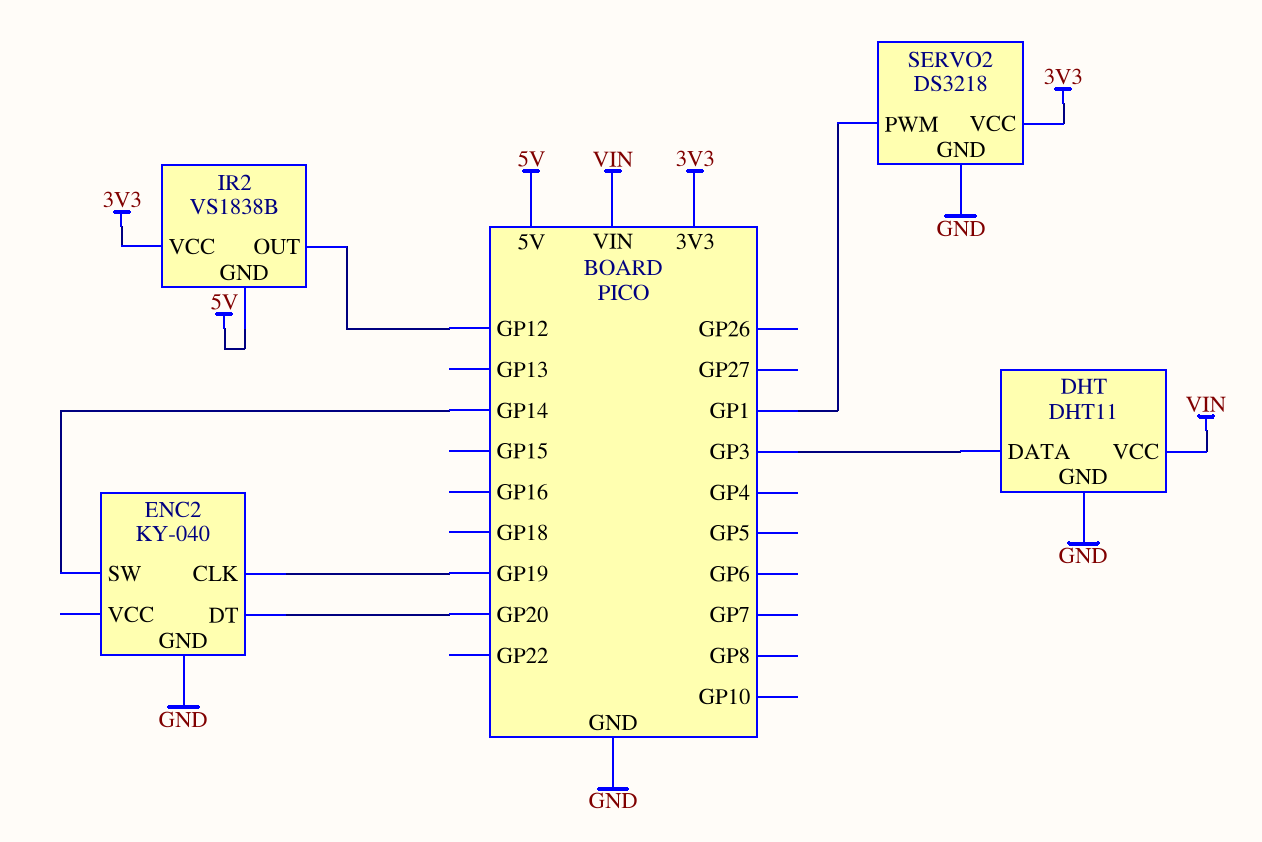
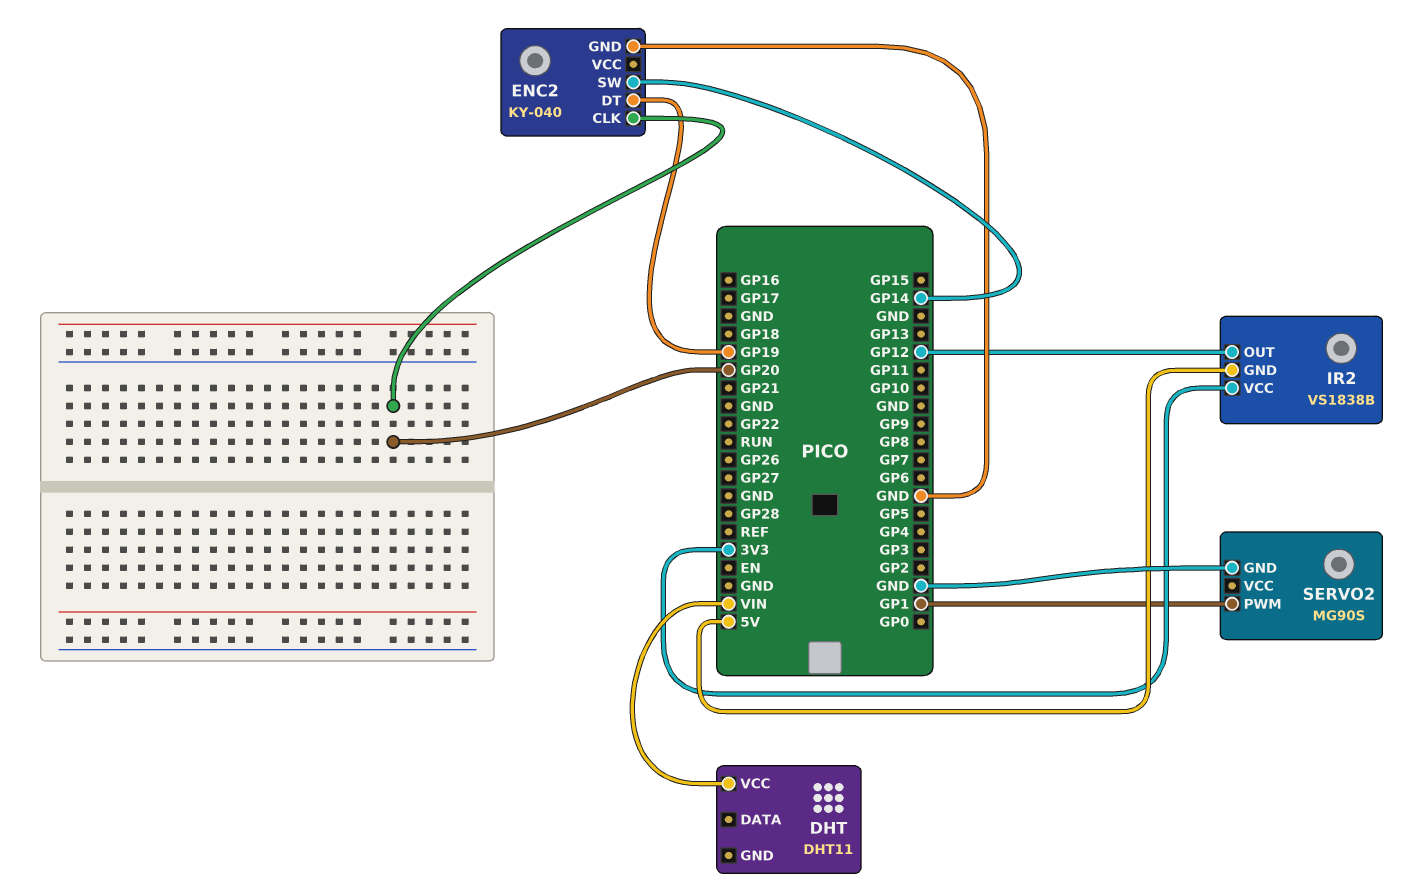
DHT pin DATA: GP3 -> none
DHT pin GND: GND -> none
ENC2 pin CLK: GP19 -> GP20
ENC2 pin DT: GP20 -> GP19
SERVO2: DS3218 -> MG90S
SERVO2 pin VCC: 3V3 -> none

